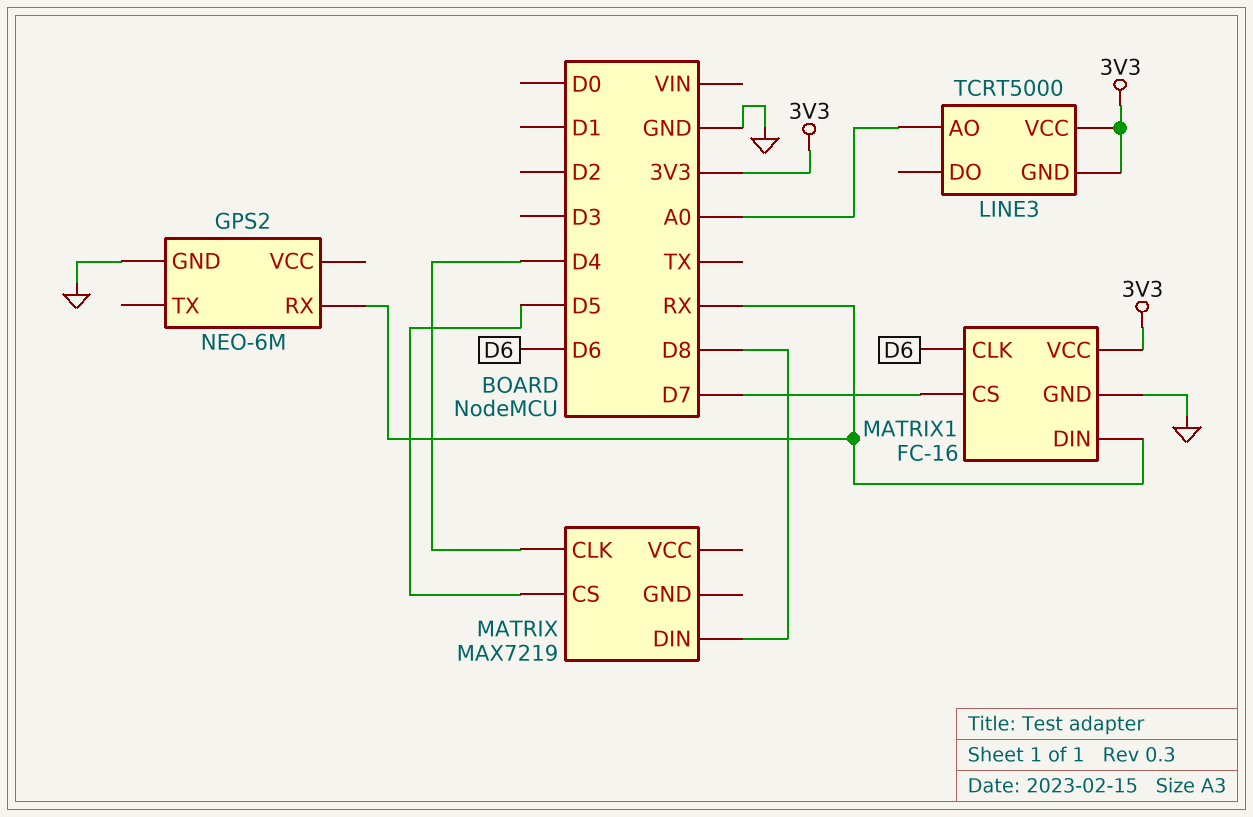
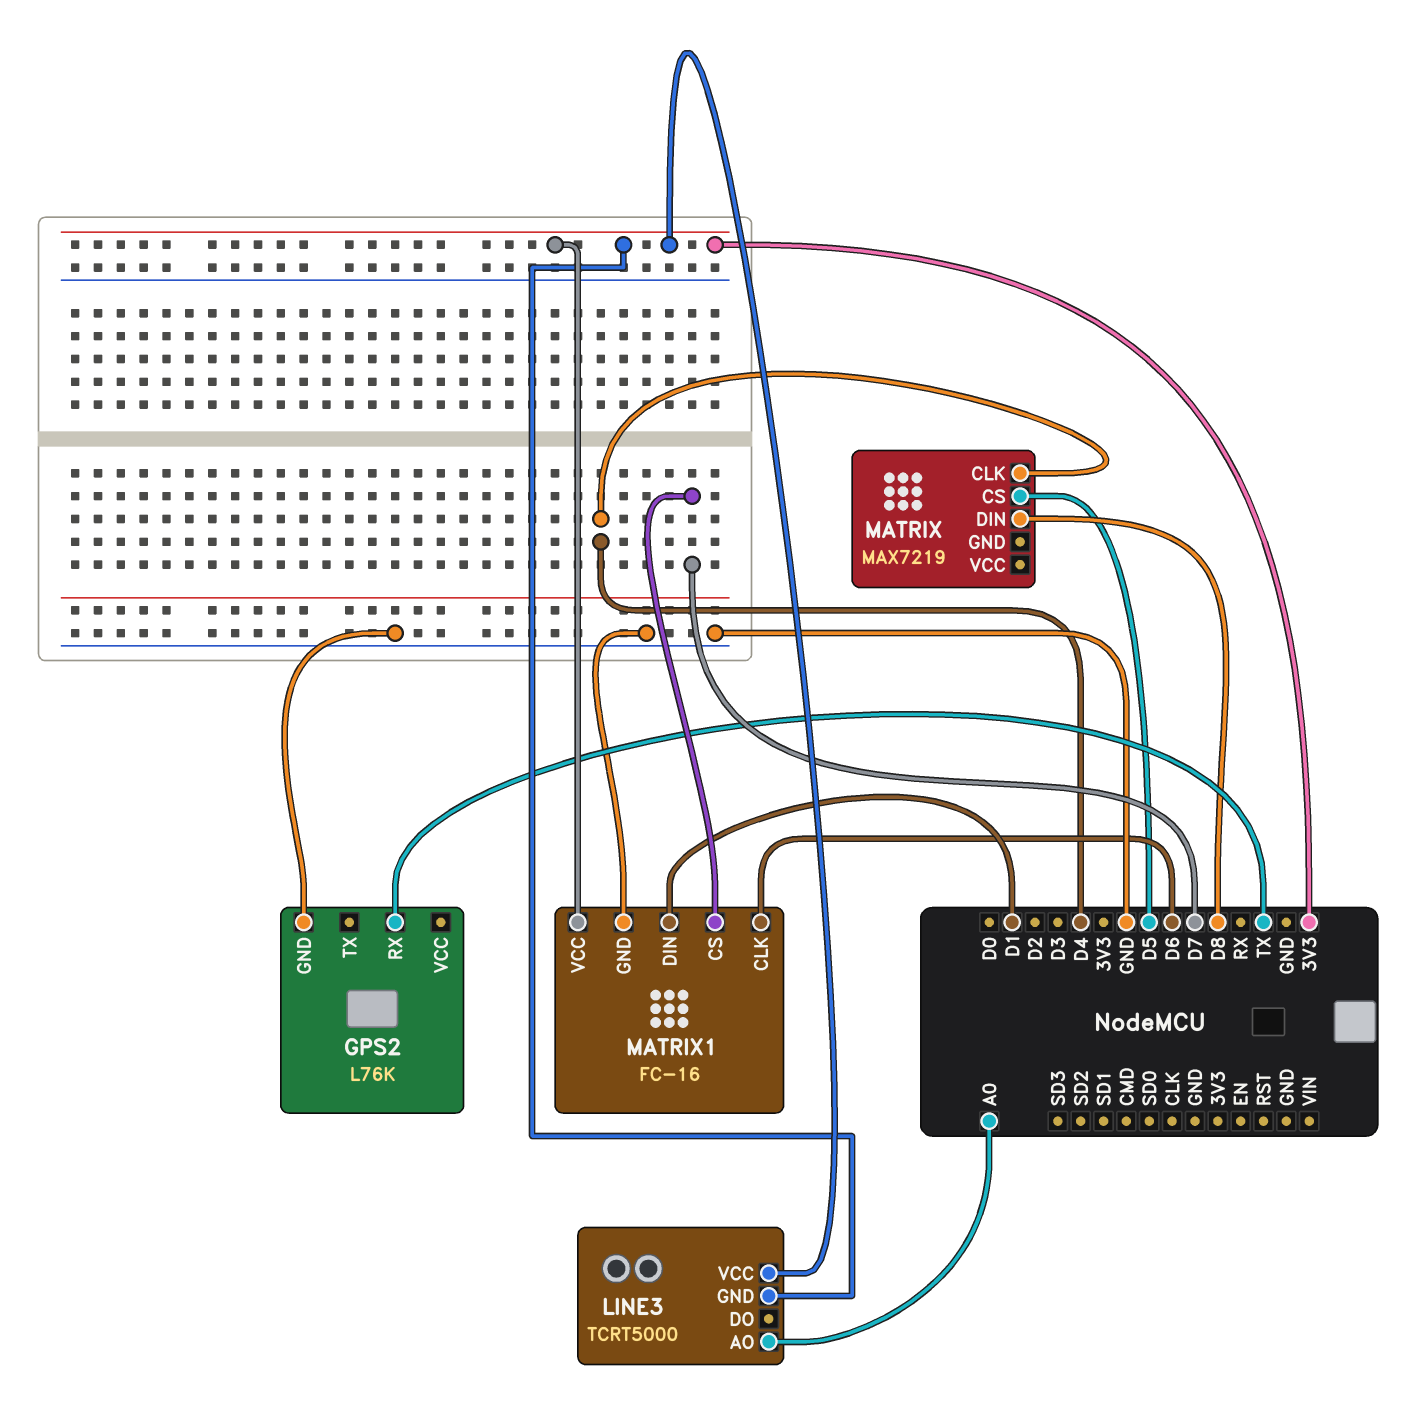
GPS2: NEO-6M -> L76K
GPS2 pin RX: RX -> TX
MATRIX1 pin DIN: RX -> D1

